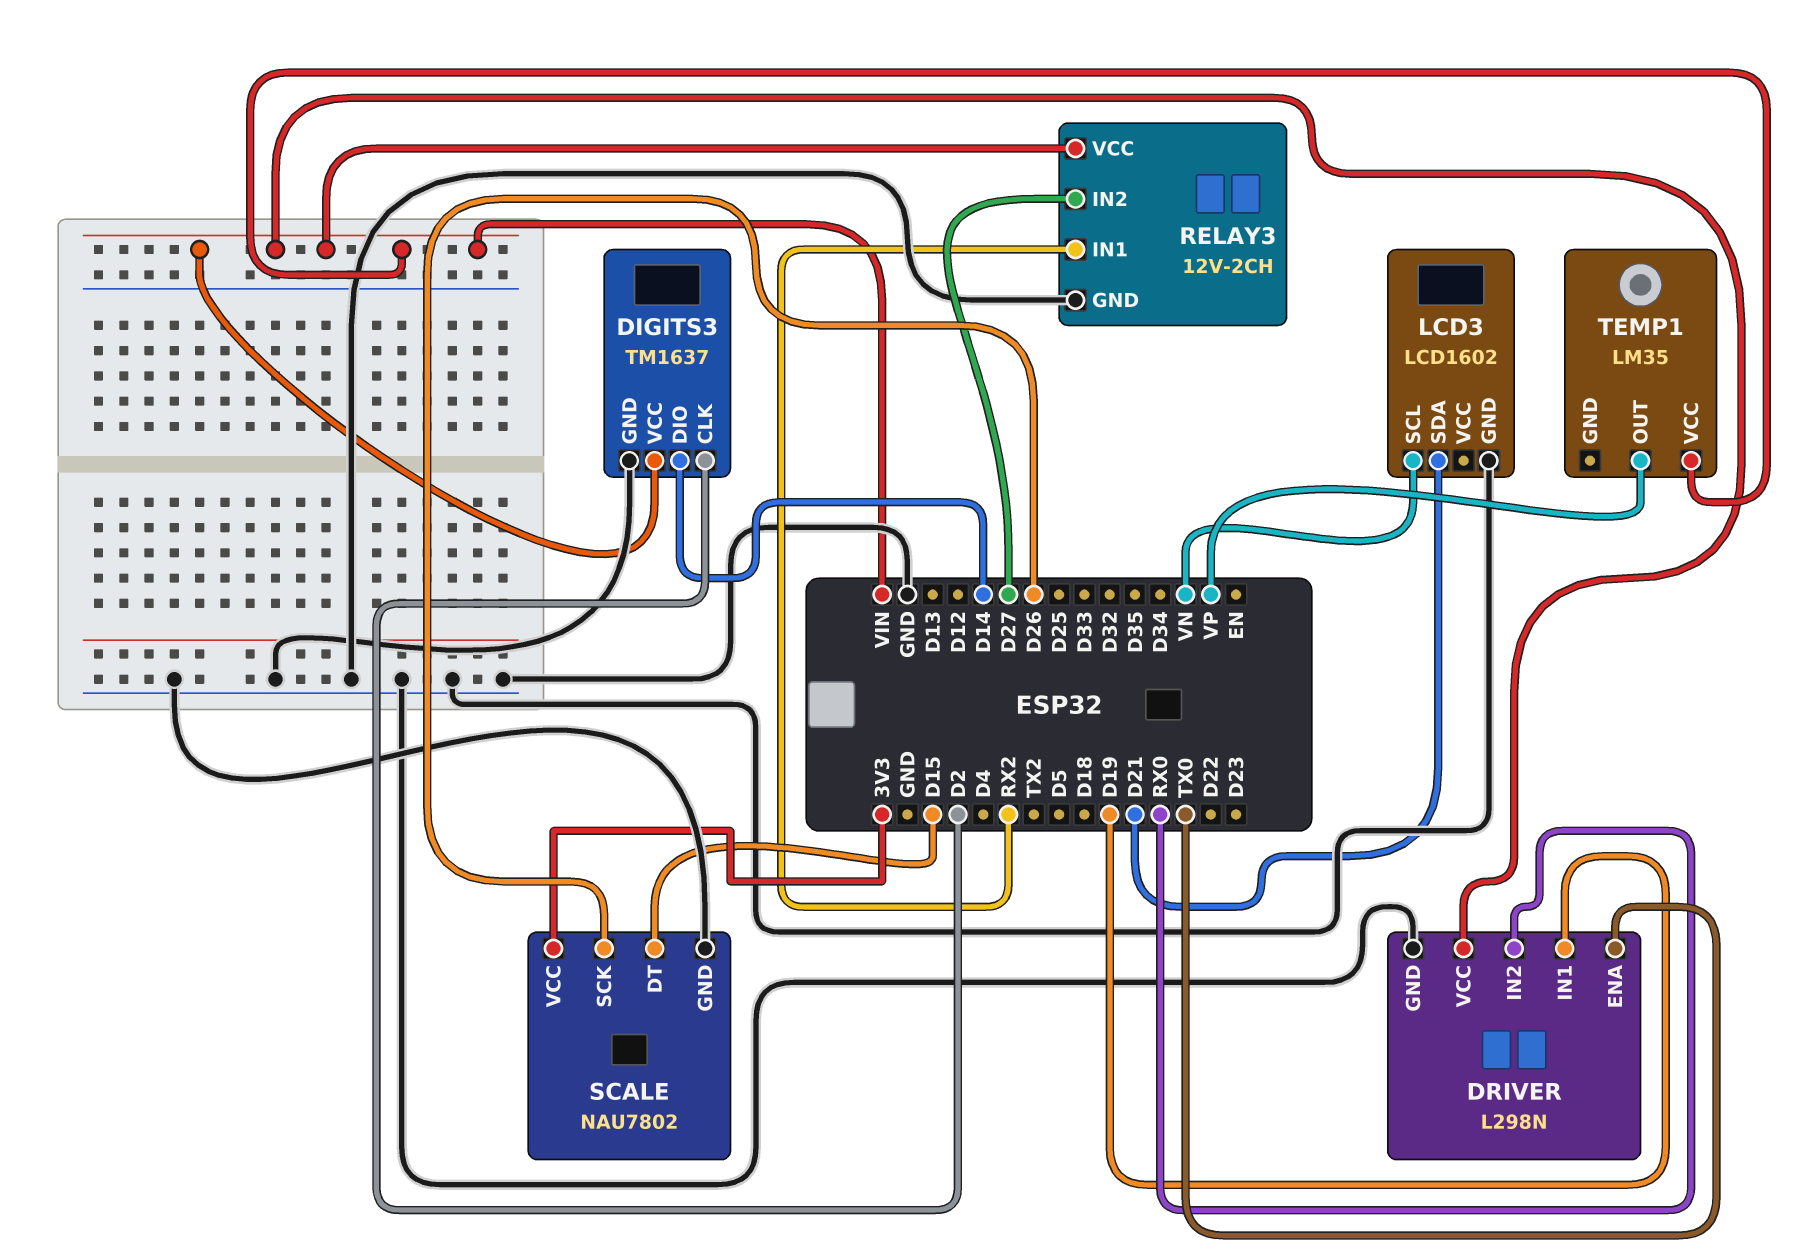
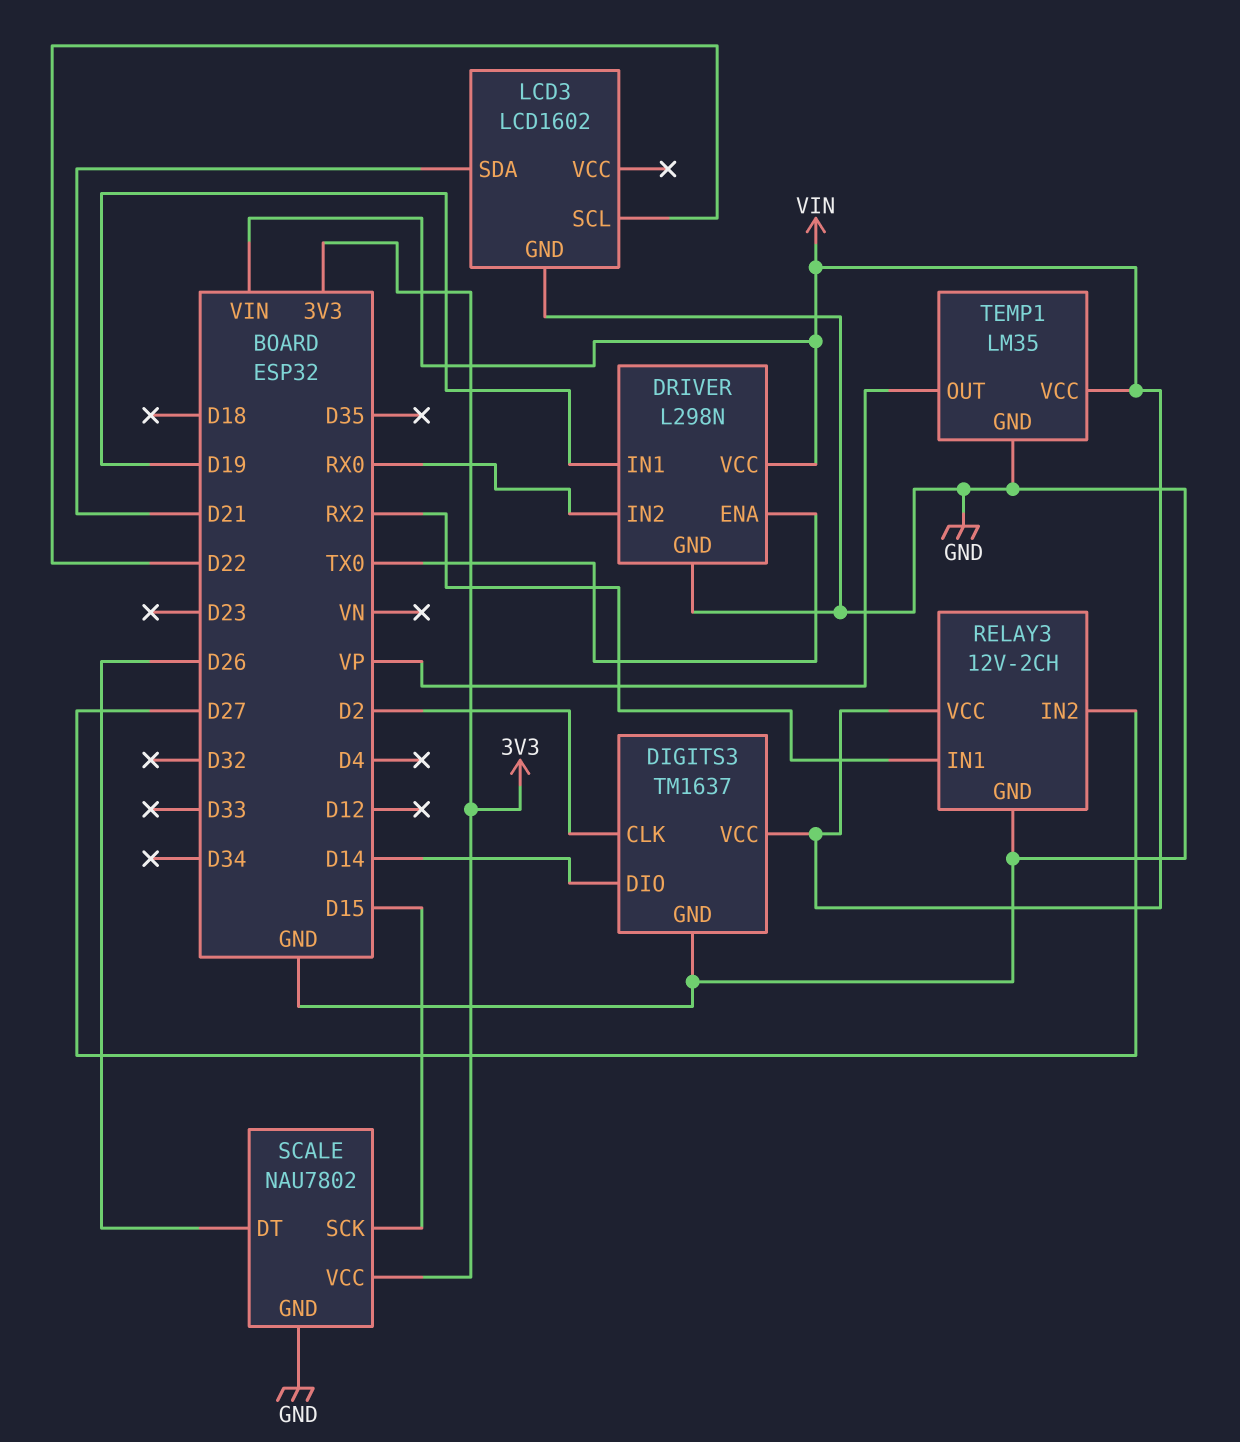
LCD3 pin SCL: VN -> D22
SCALE pin DT: D15 -> D26
SCALE pin SCK: D26 -> D15
TEMP1 pin GND: none -> GND

